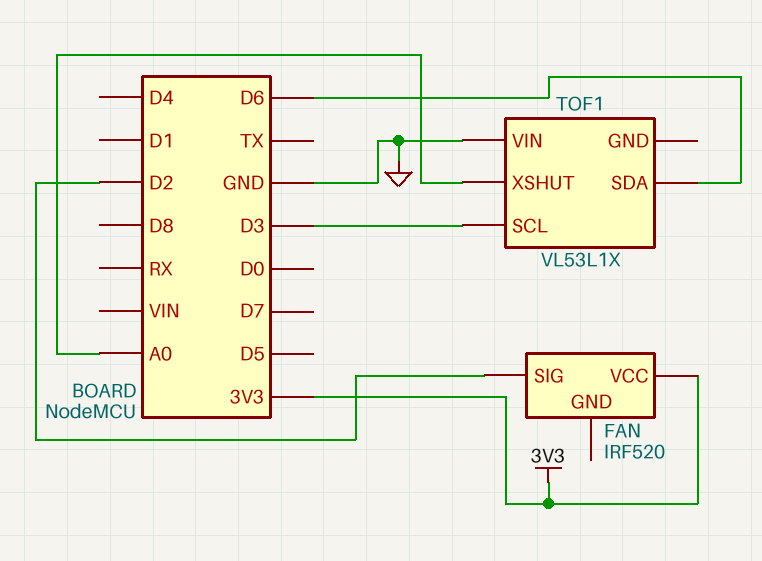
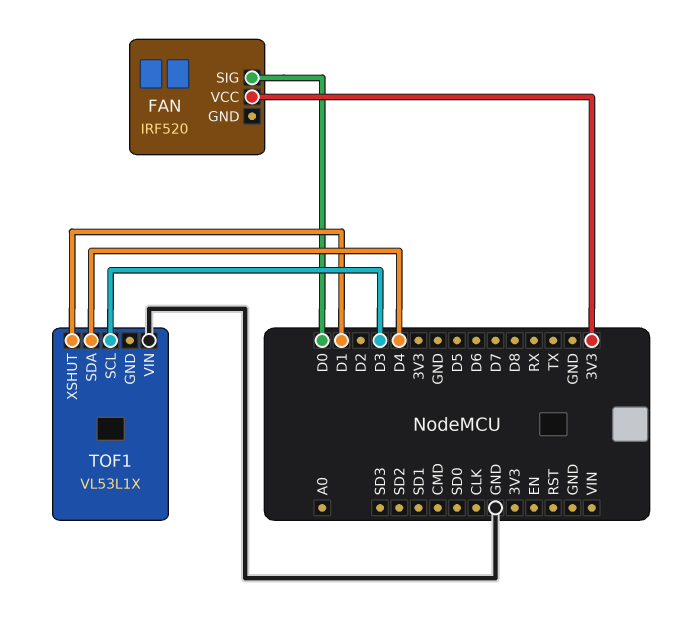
FAN pin SIG: D2 -> D0
TOF1 pin SDA: D6 -> D4
TOF1 pin XSHUT: A0 -> D1

